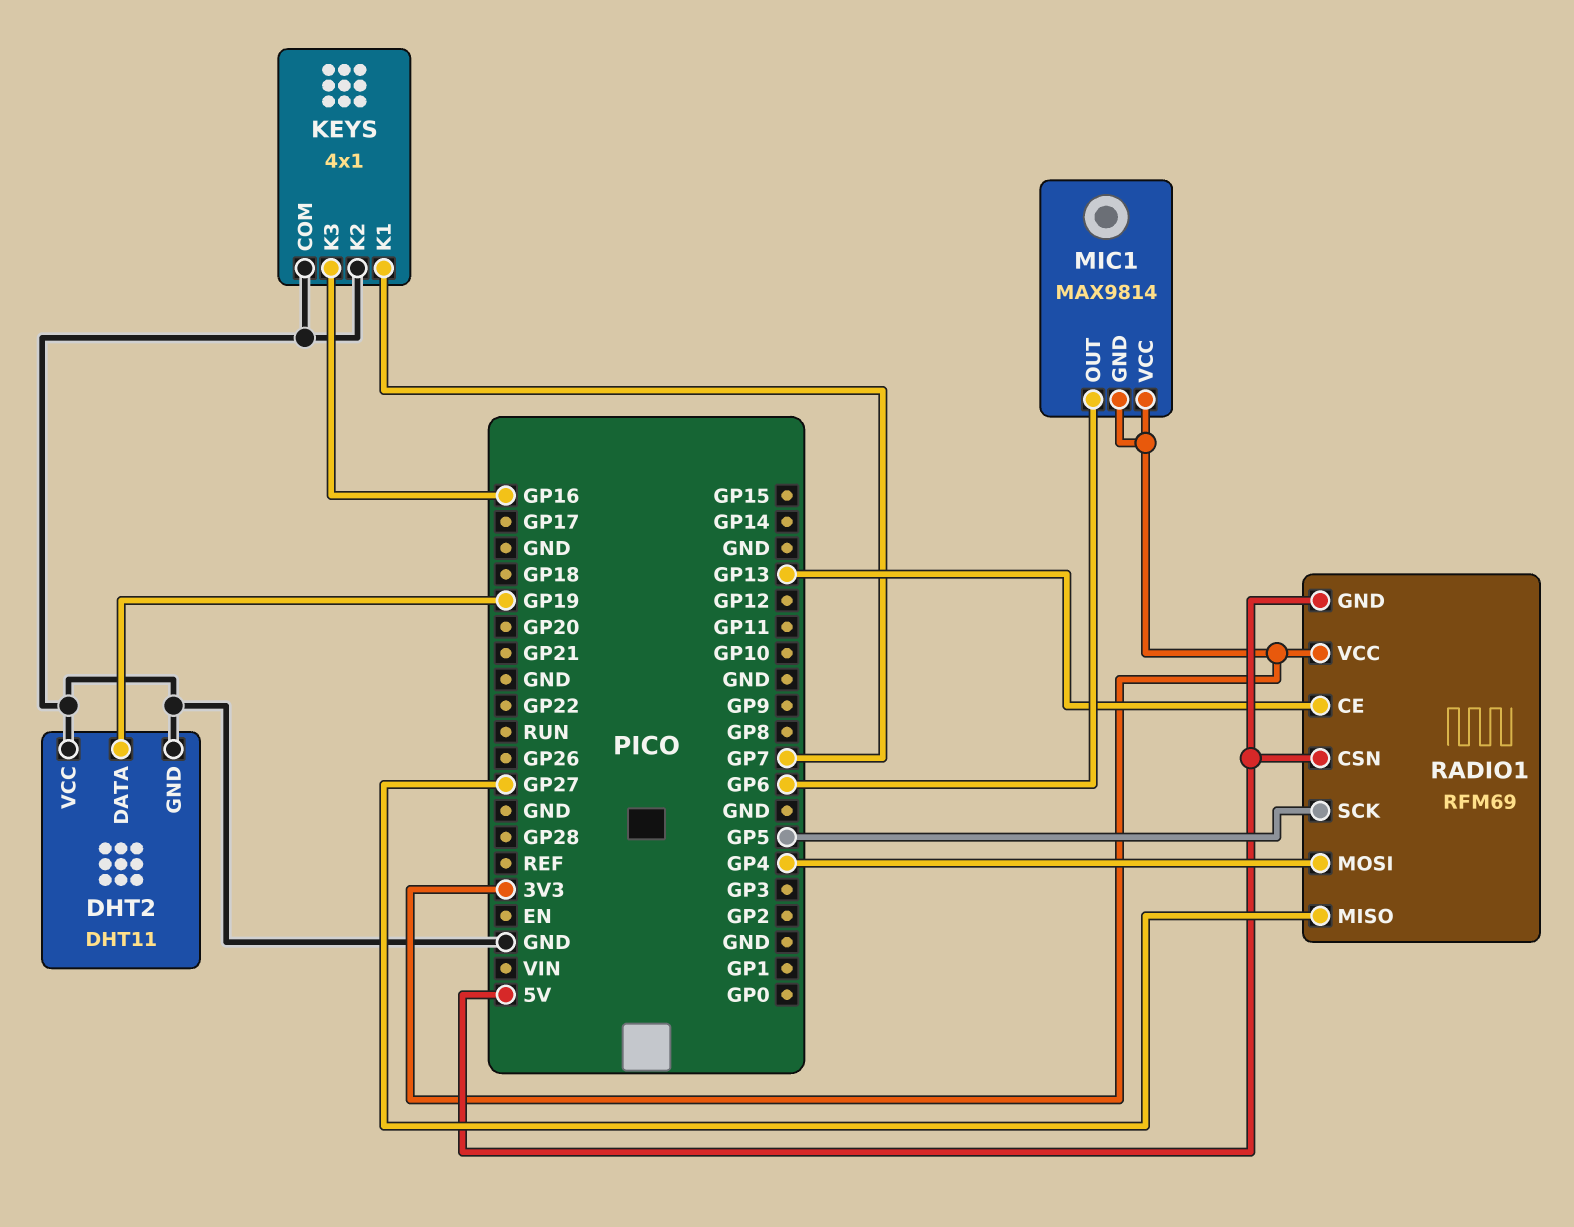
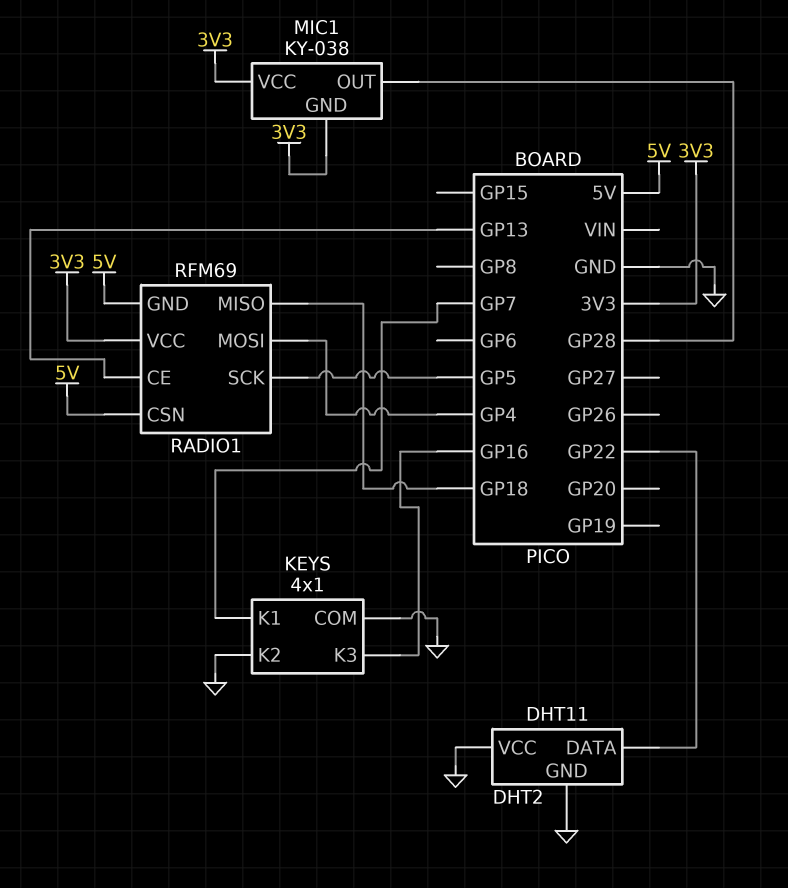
DHT2 pin DATA: GP19 -> GP22
MIC1: MAX9814 -> KY-038
MIC1 pin OUT: GP6 -> GP28
RADIO1 pin MISO: GP27 -> GP18

